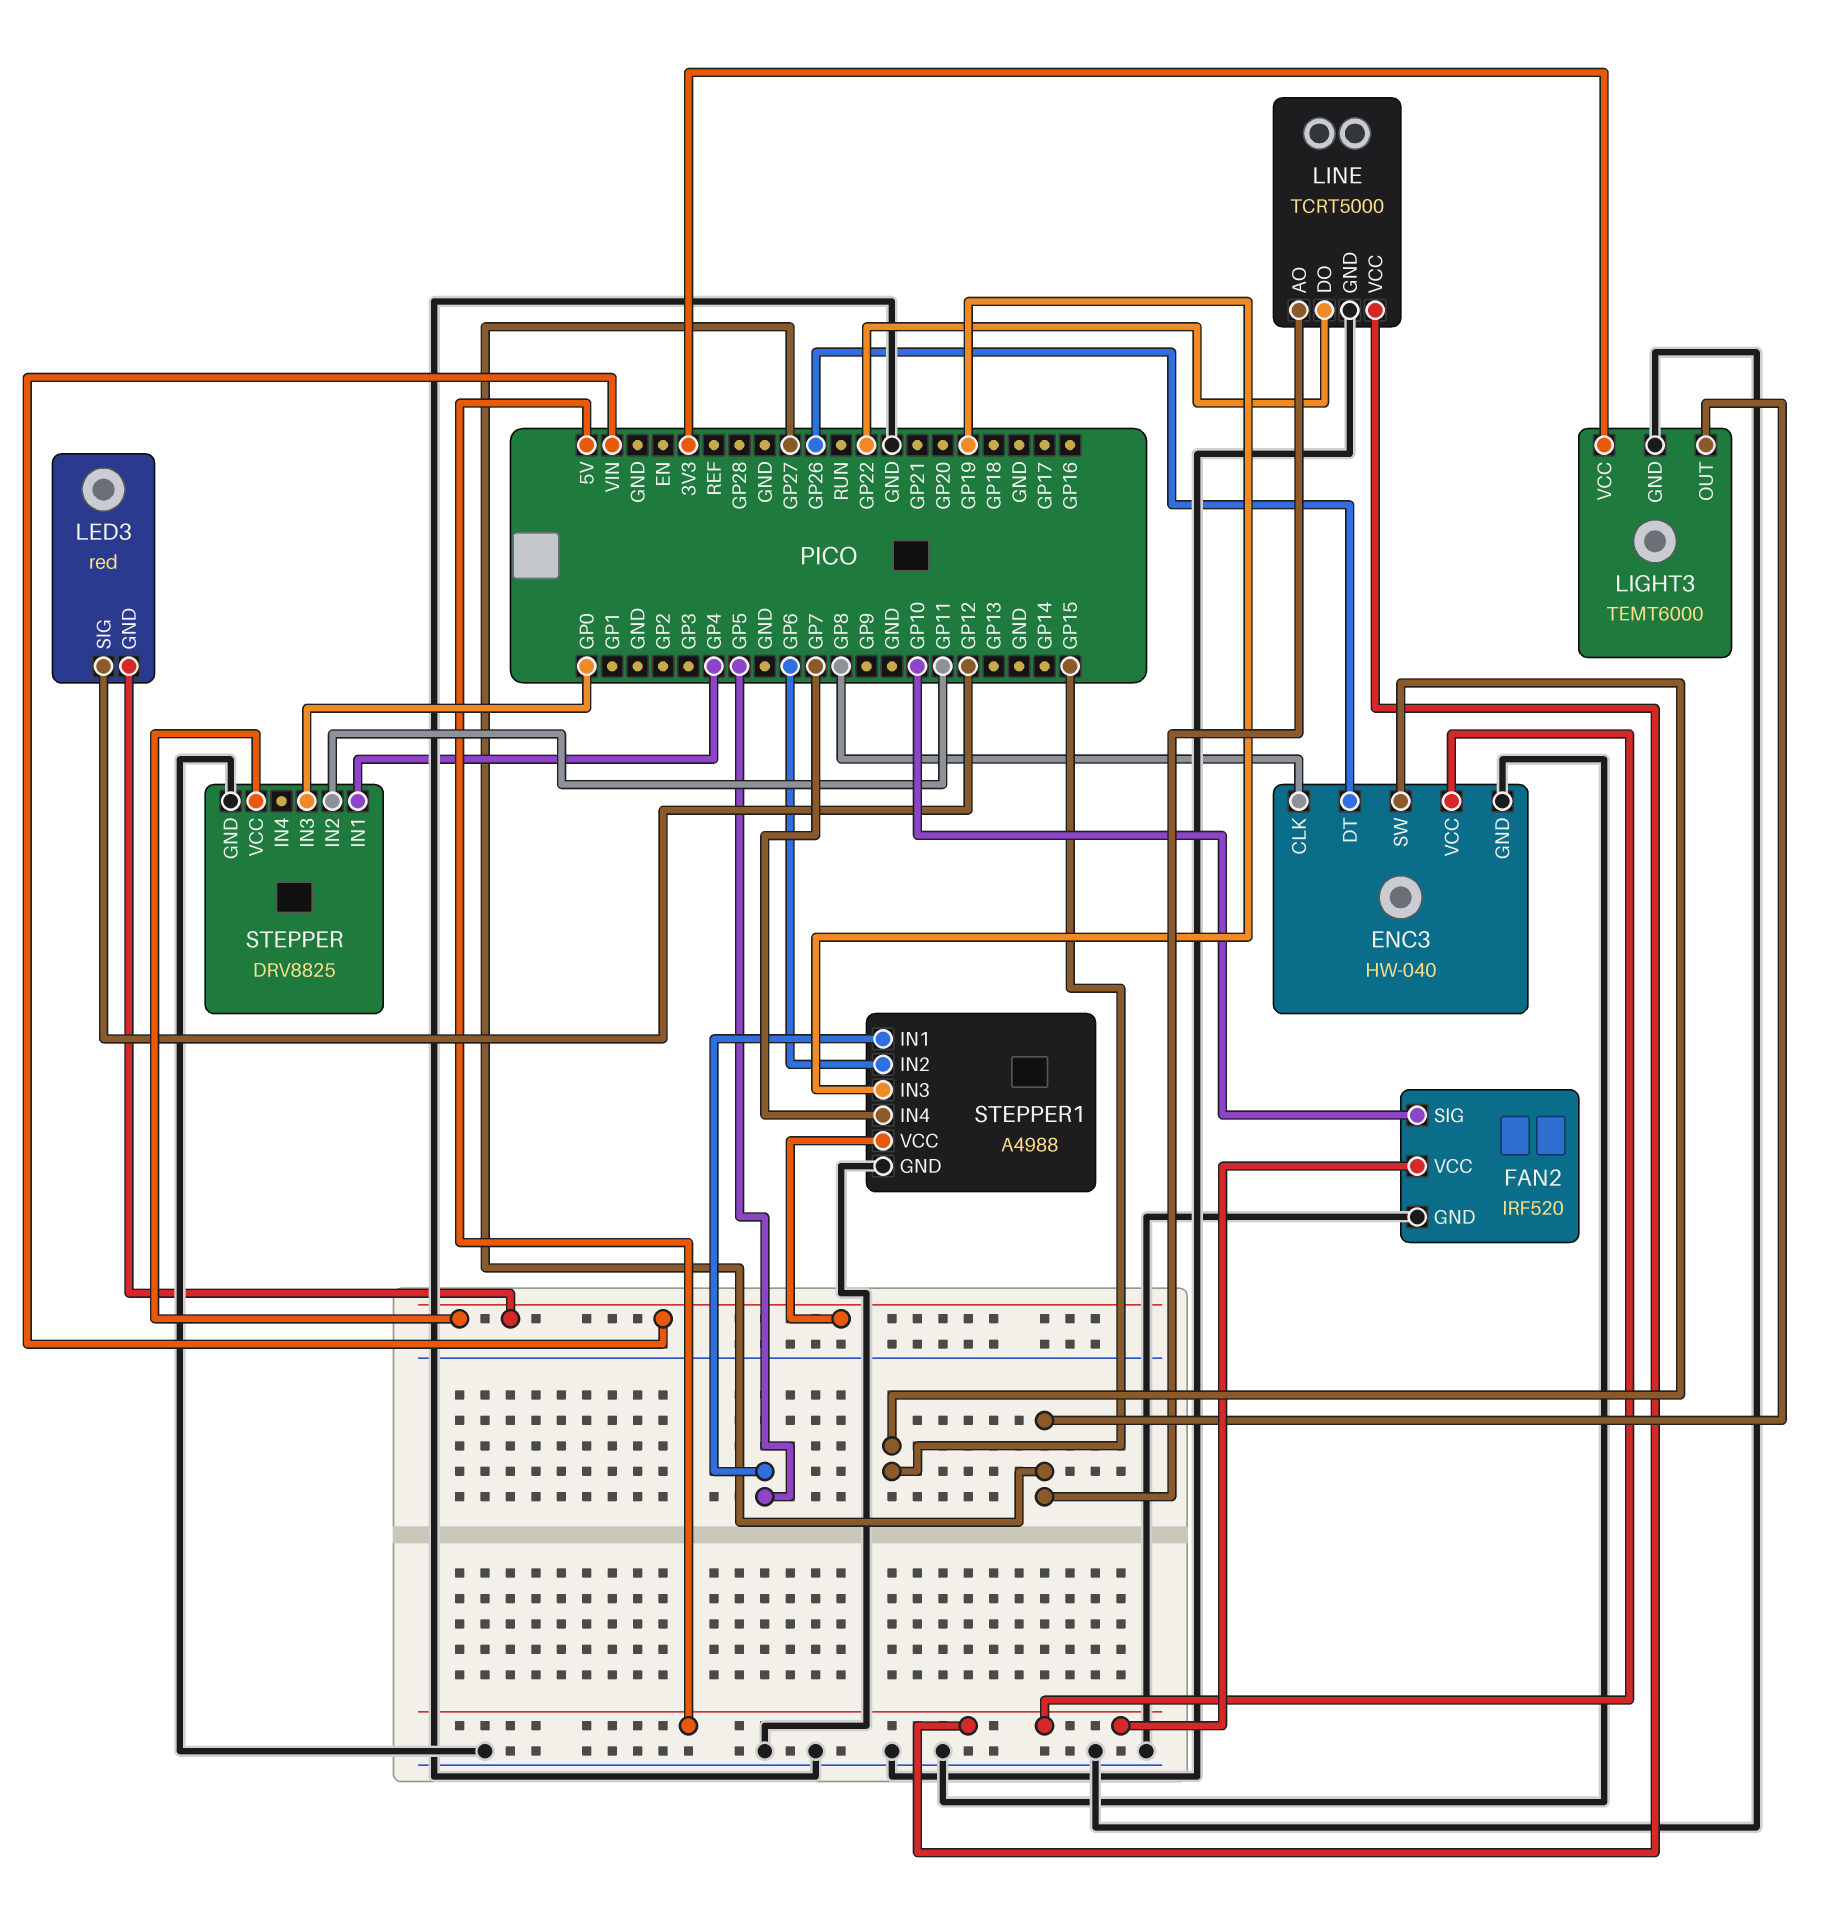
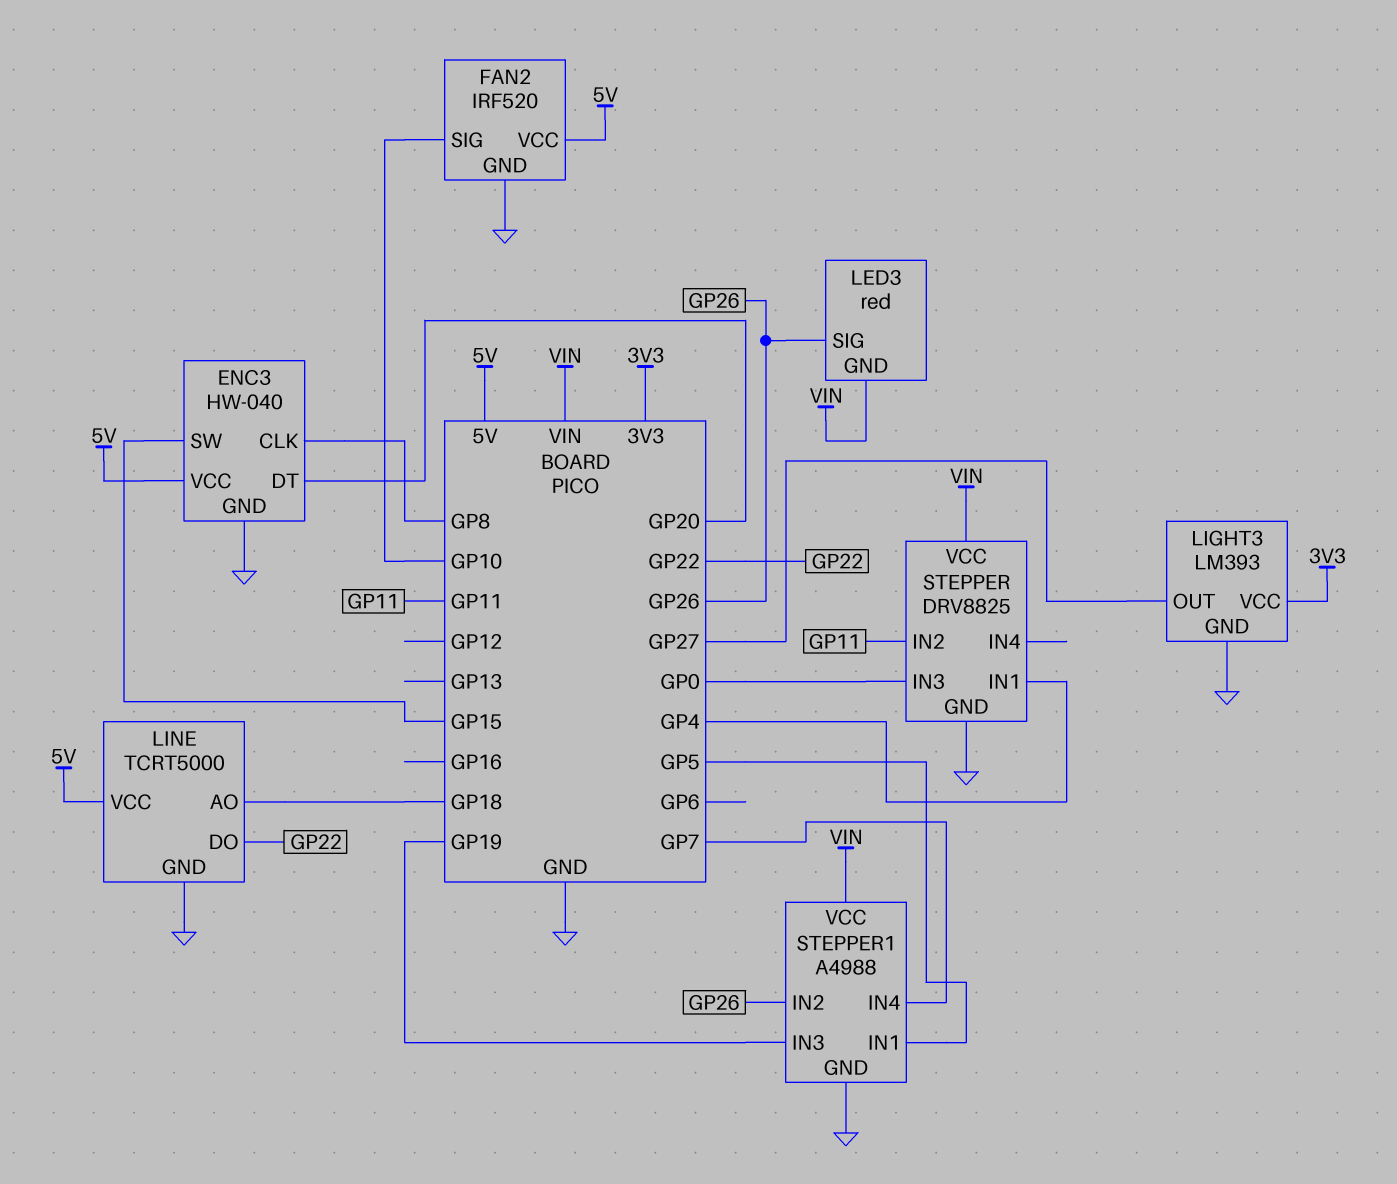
ENC3 pin DT: GP26 -> GP20
LED3 pin SIG: GP12 -> GP26
LIGHT3: TEMT6000 -> LM393
LINE pin AO: GP27 -> GP18
STEPPER1 pin IN2: GP6 -> GP26

